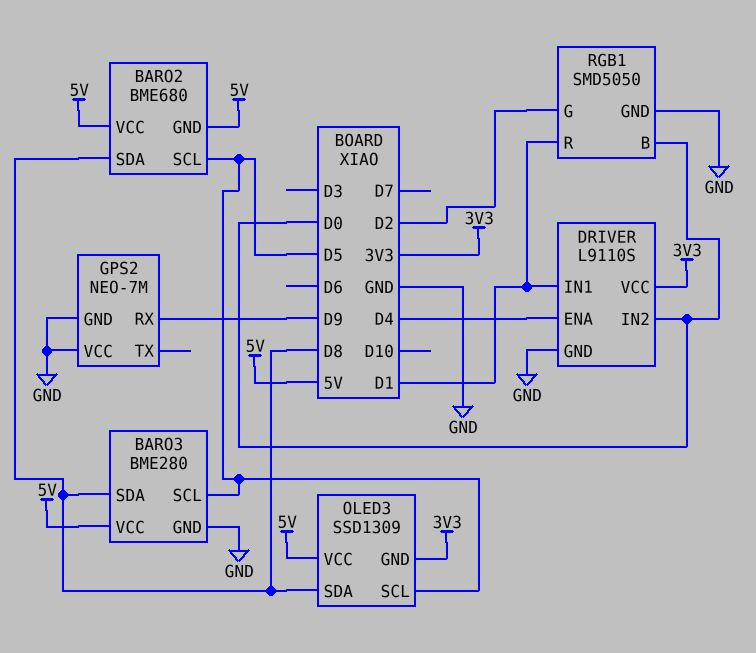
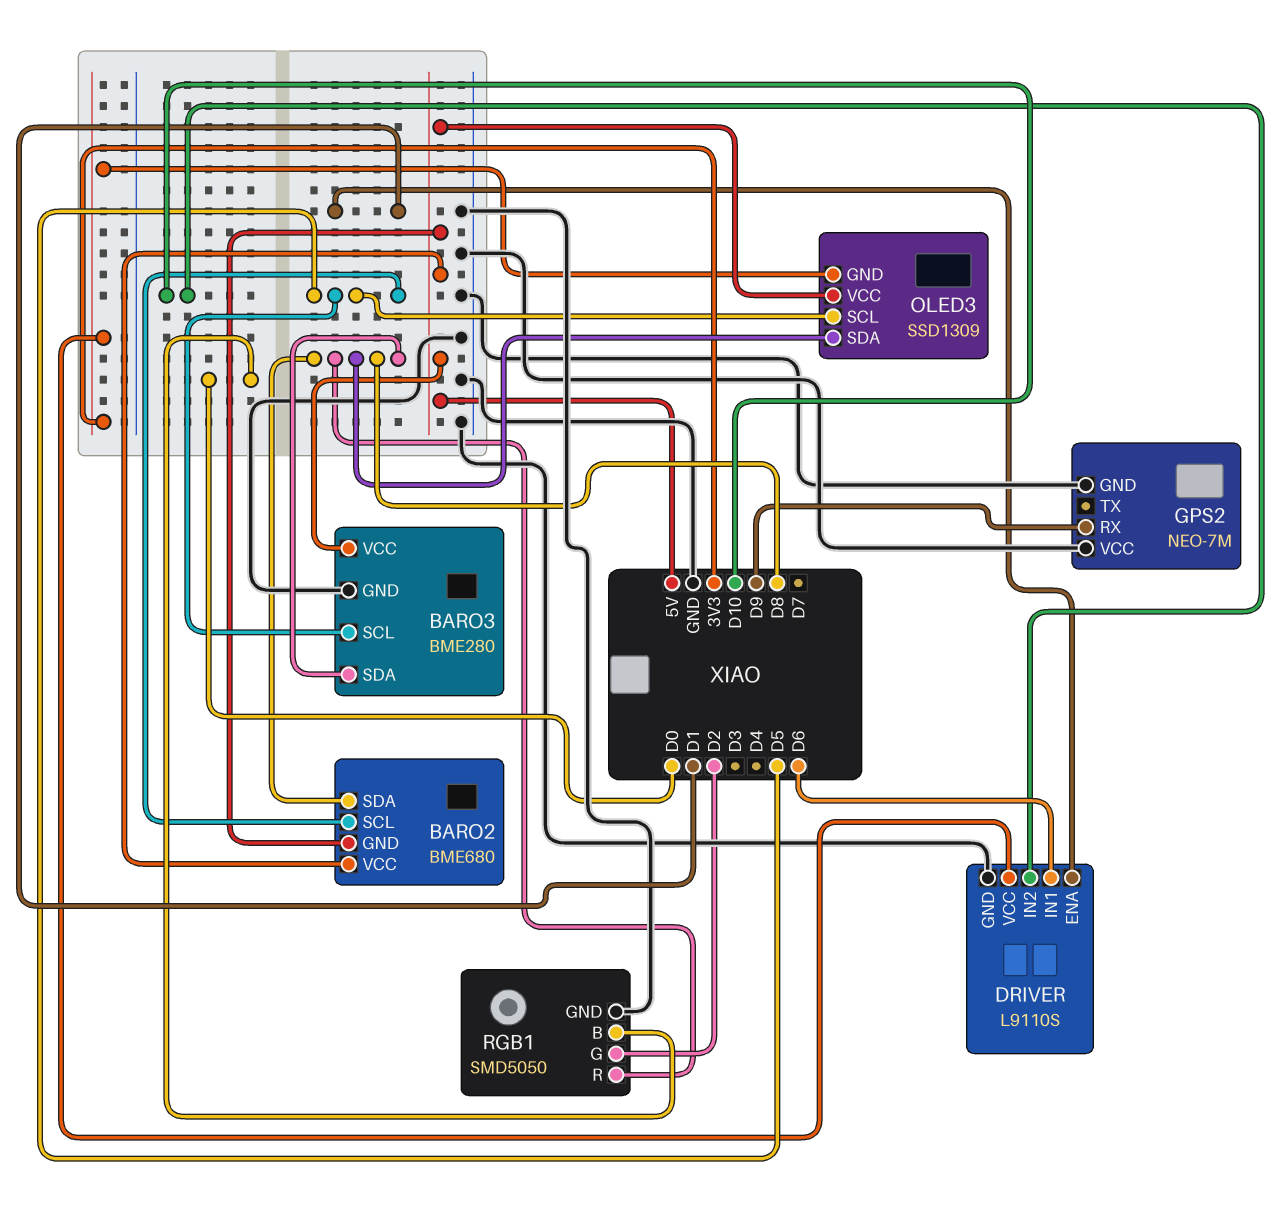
DRIVER pin ENA: D4 -> D1
DRIVER pin IN1: D1 -> D6
DRIVER pin IN2: D0 -> D10
RGB1 pin R: D1 -> D8

